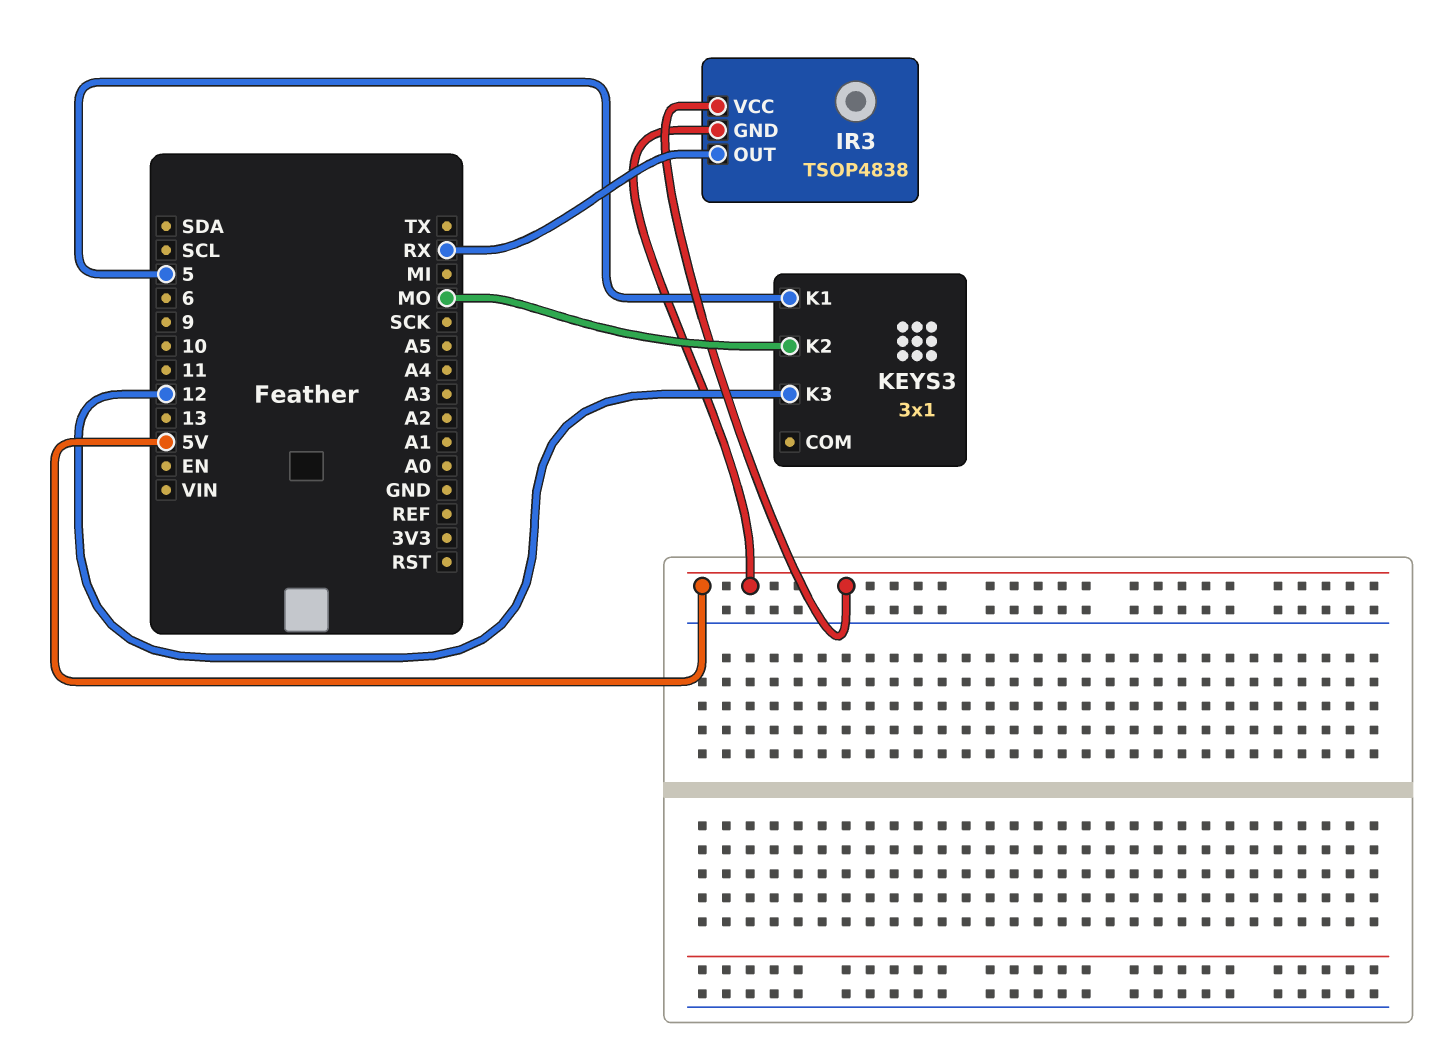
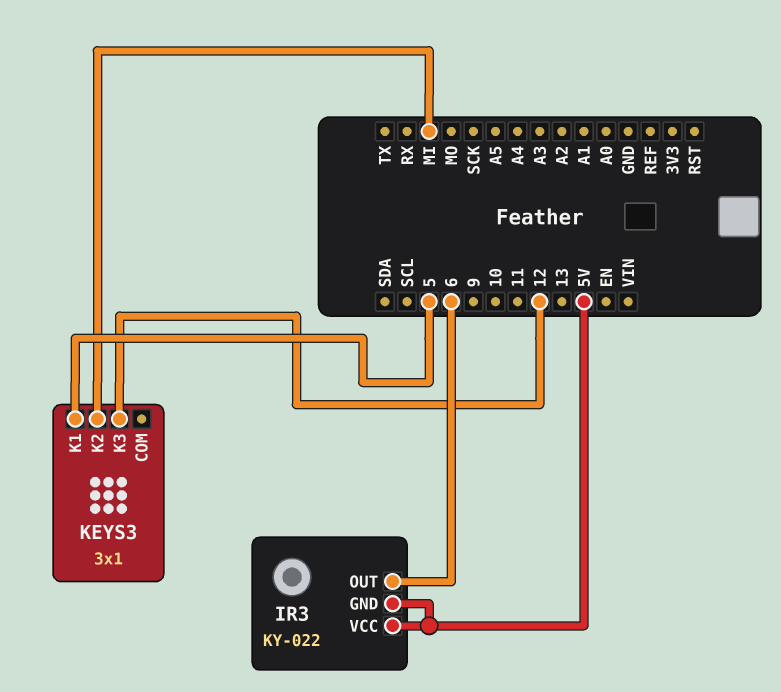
IR3: TSOP4838 -> KY-022
IR3 pin OUT: RX -> 6
KEYS3 pin K2: MO -> MI

